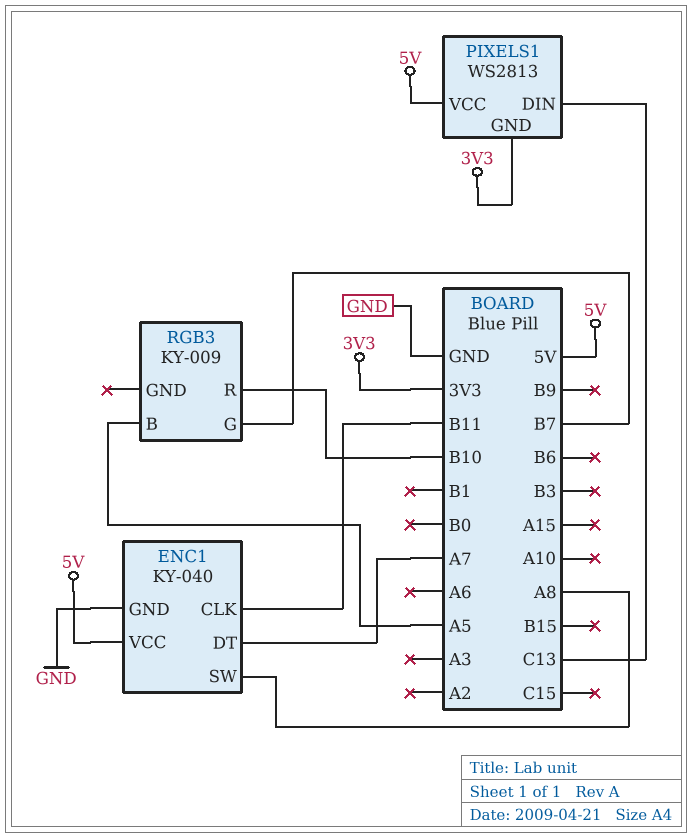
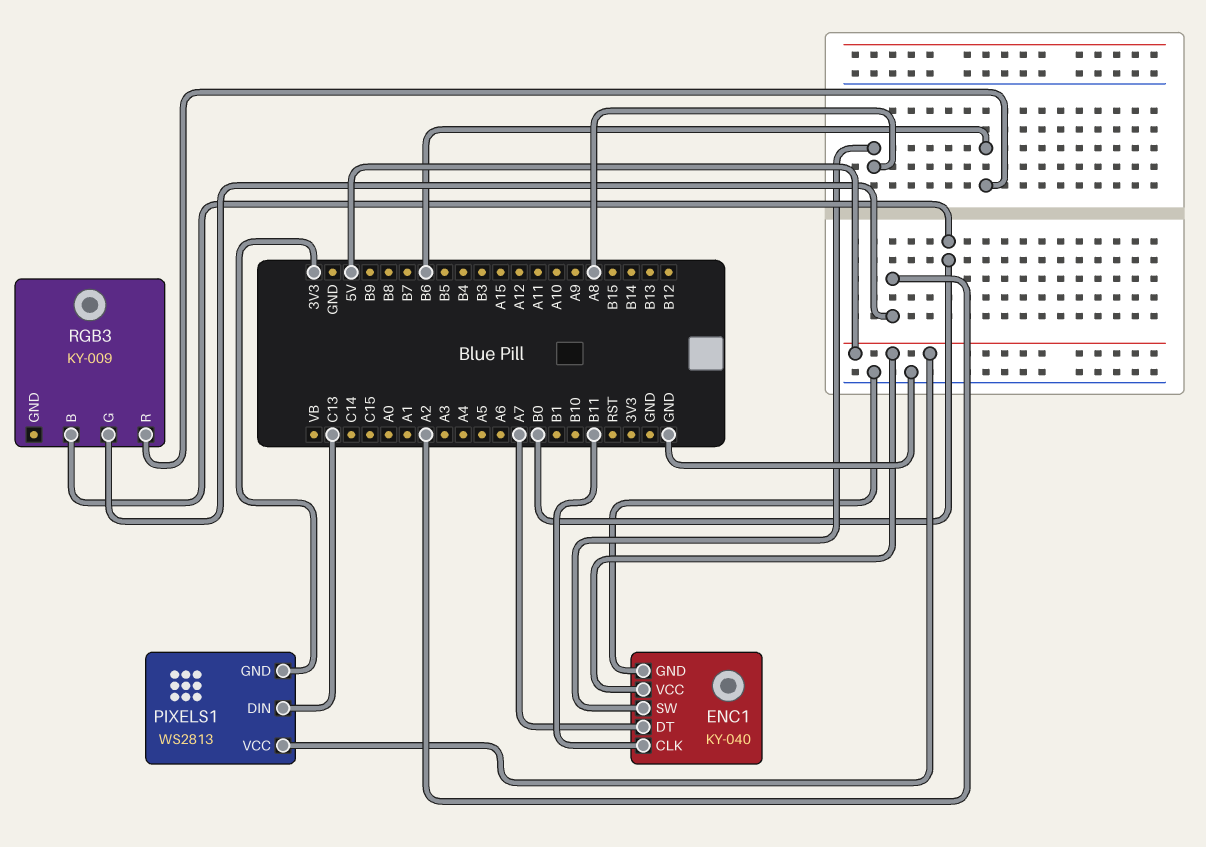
RGB3 pin B: A5 -> B0
RGB3 pin G: B7 -> A2
RGB3 pin R: B10 -> B6

